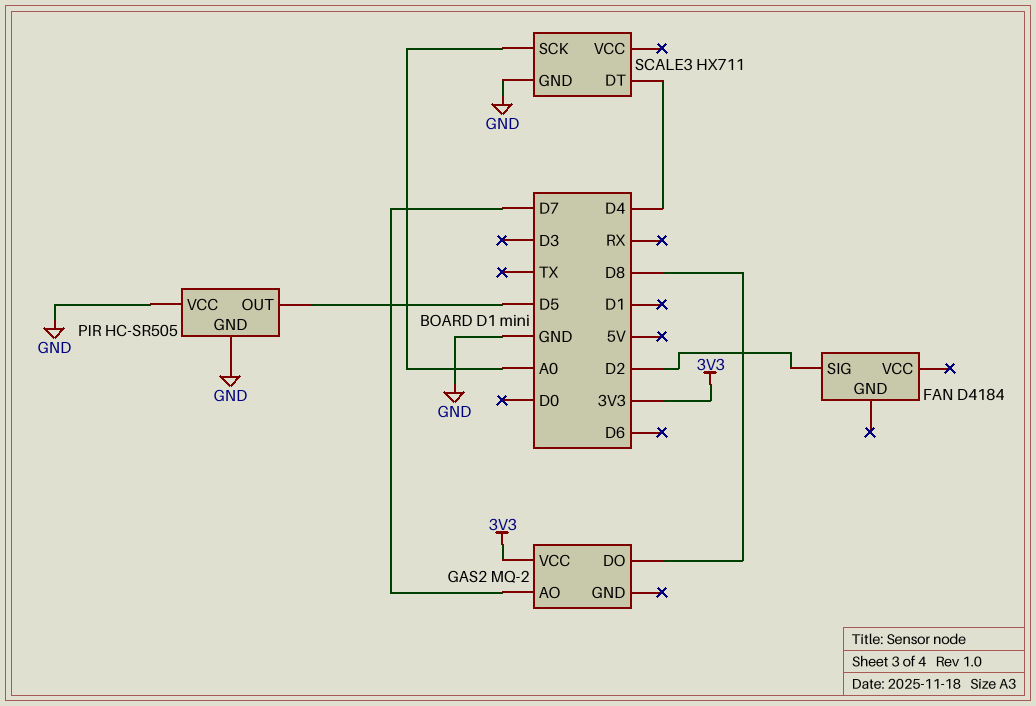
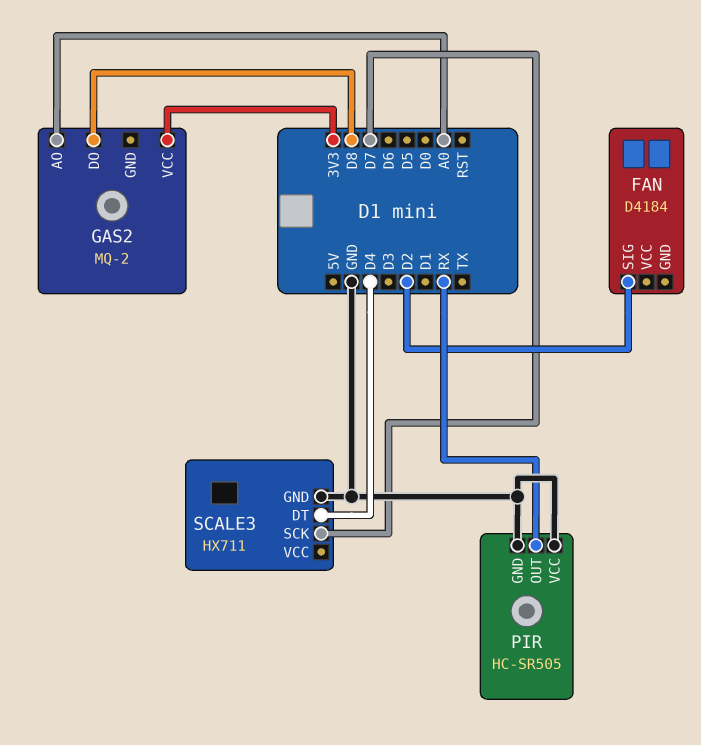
GAS2 pin AO: D7 -> A0
PIR pin OUT: D5 -> RX
SCALE3 pin SCK: A0 -> D7

